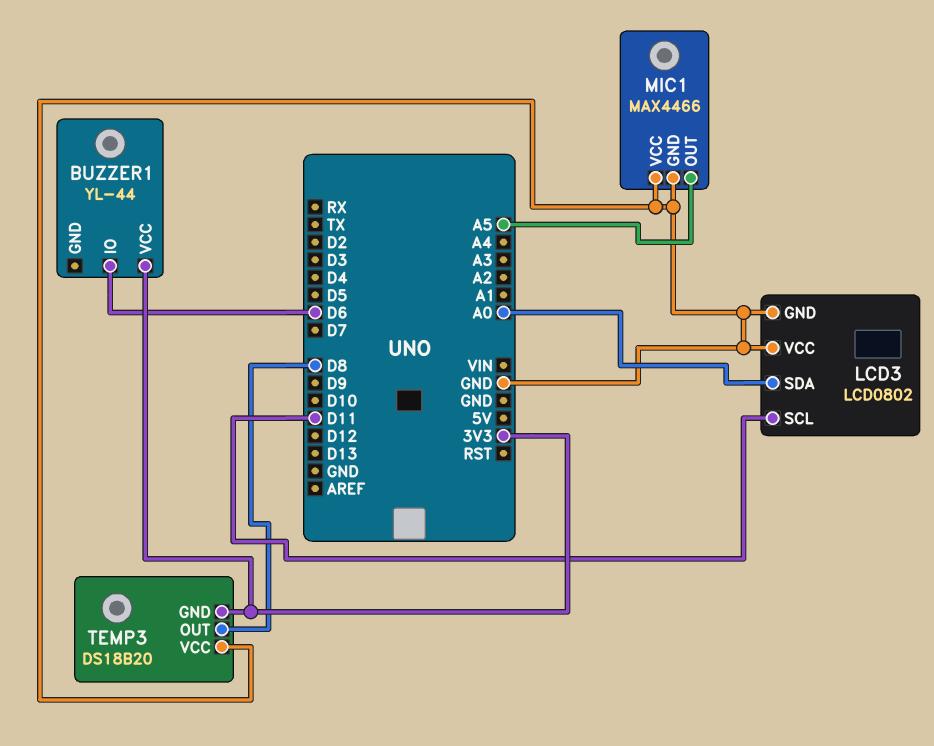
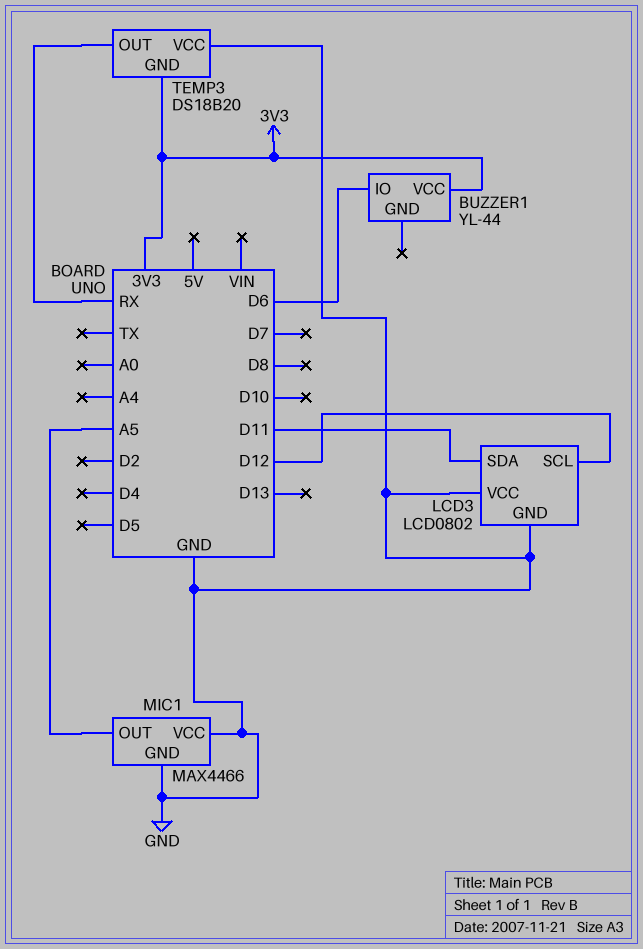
LCD3 pin SCL: D11 -> D12
LCD3 pin SDA: A0 -> D11
TEMP3 pin OUT: D8 -> RX

